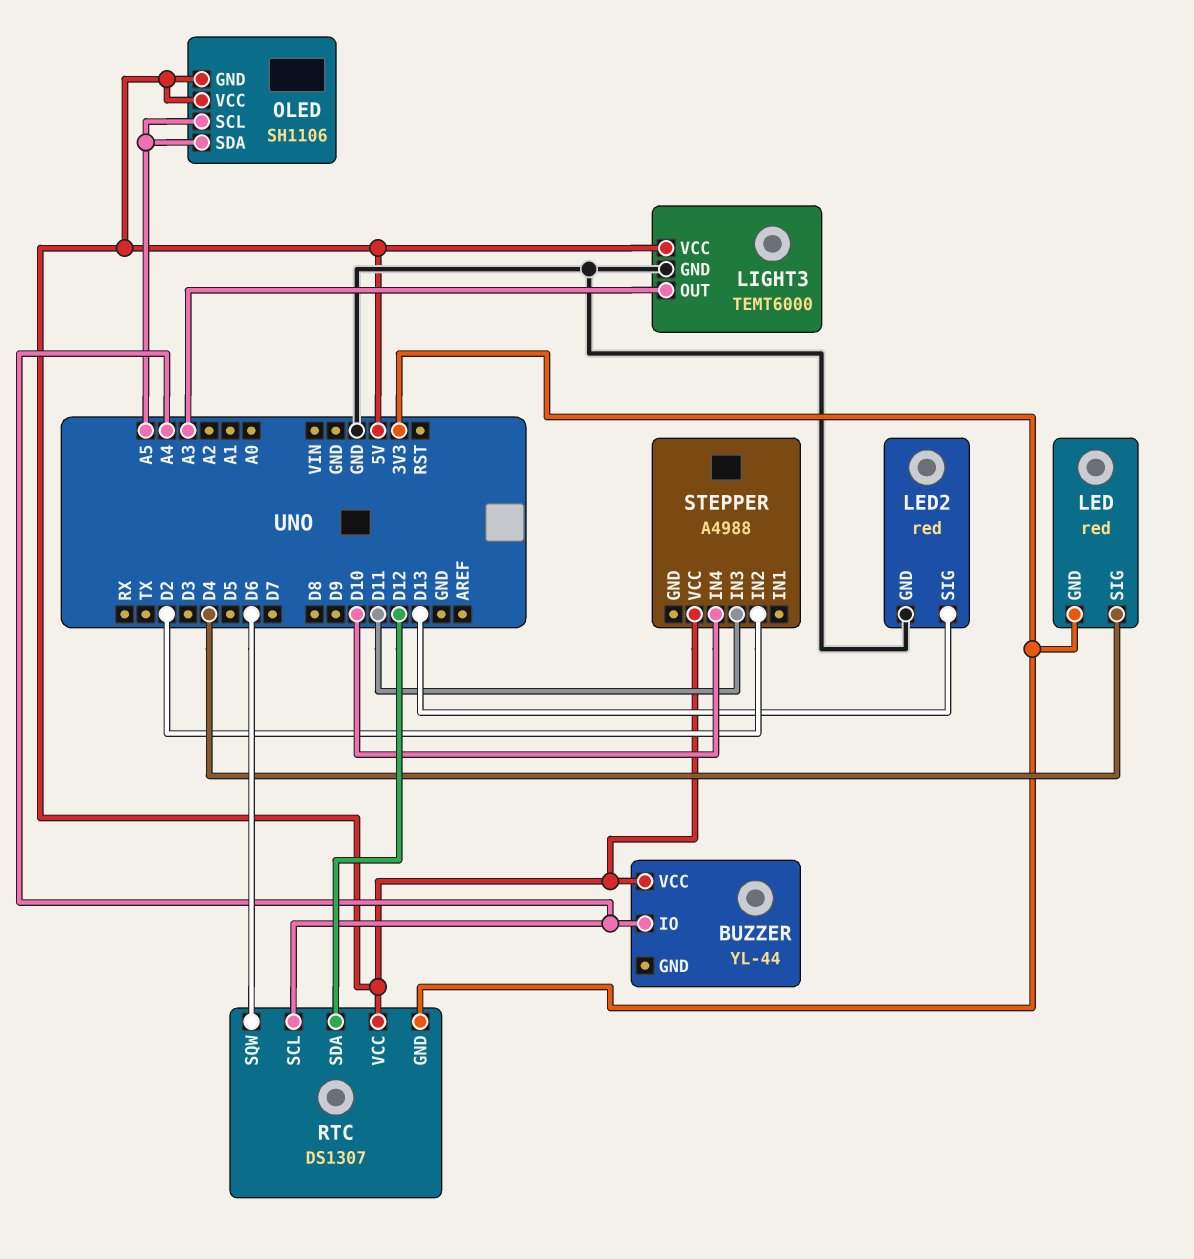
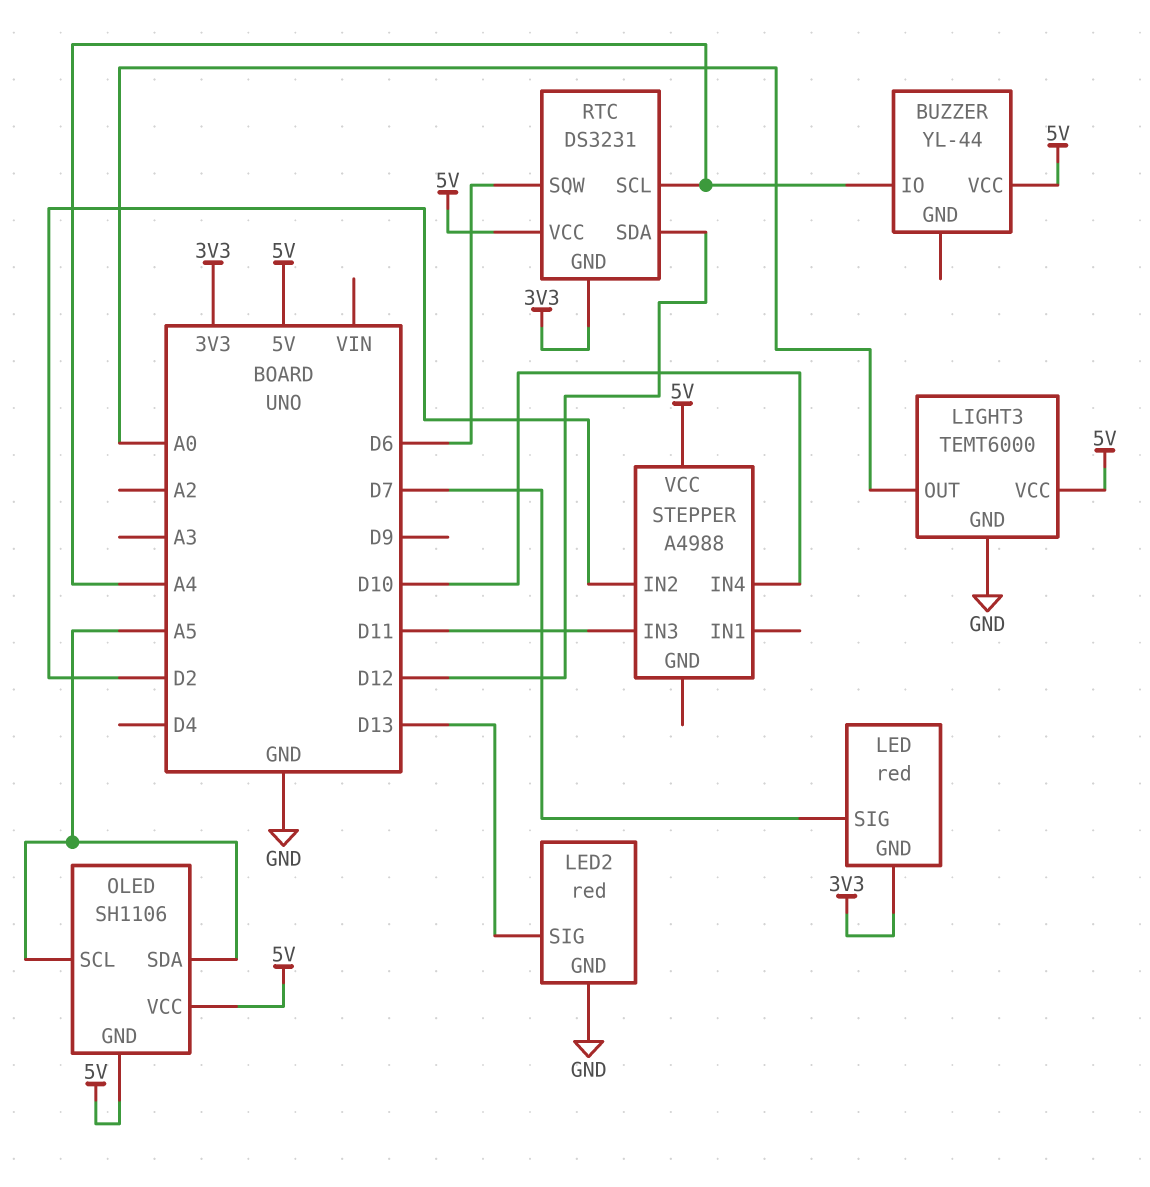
LED pin SIG: D4 -> D7
LIGHT3 pin OUT: A3 -> A0
RTC: DS1307 -> DS3231

